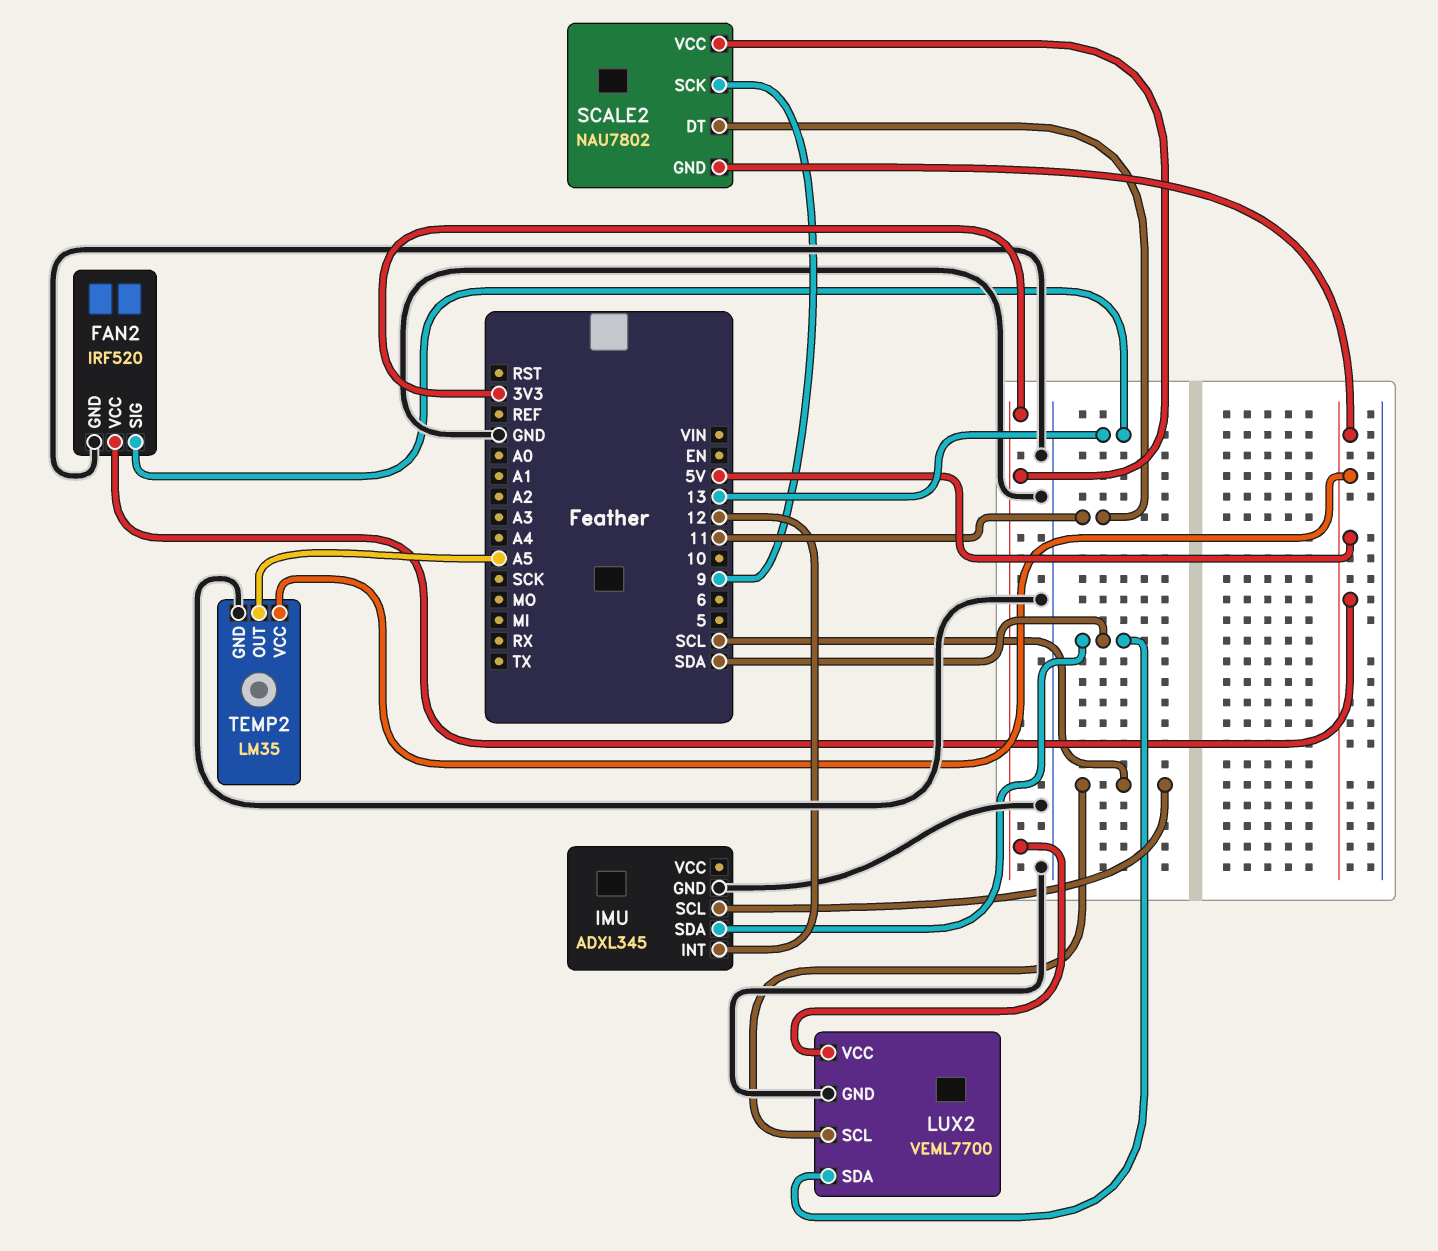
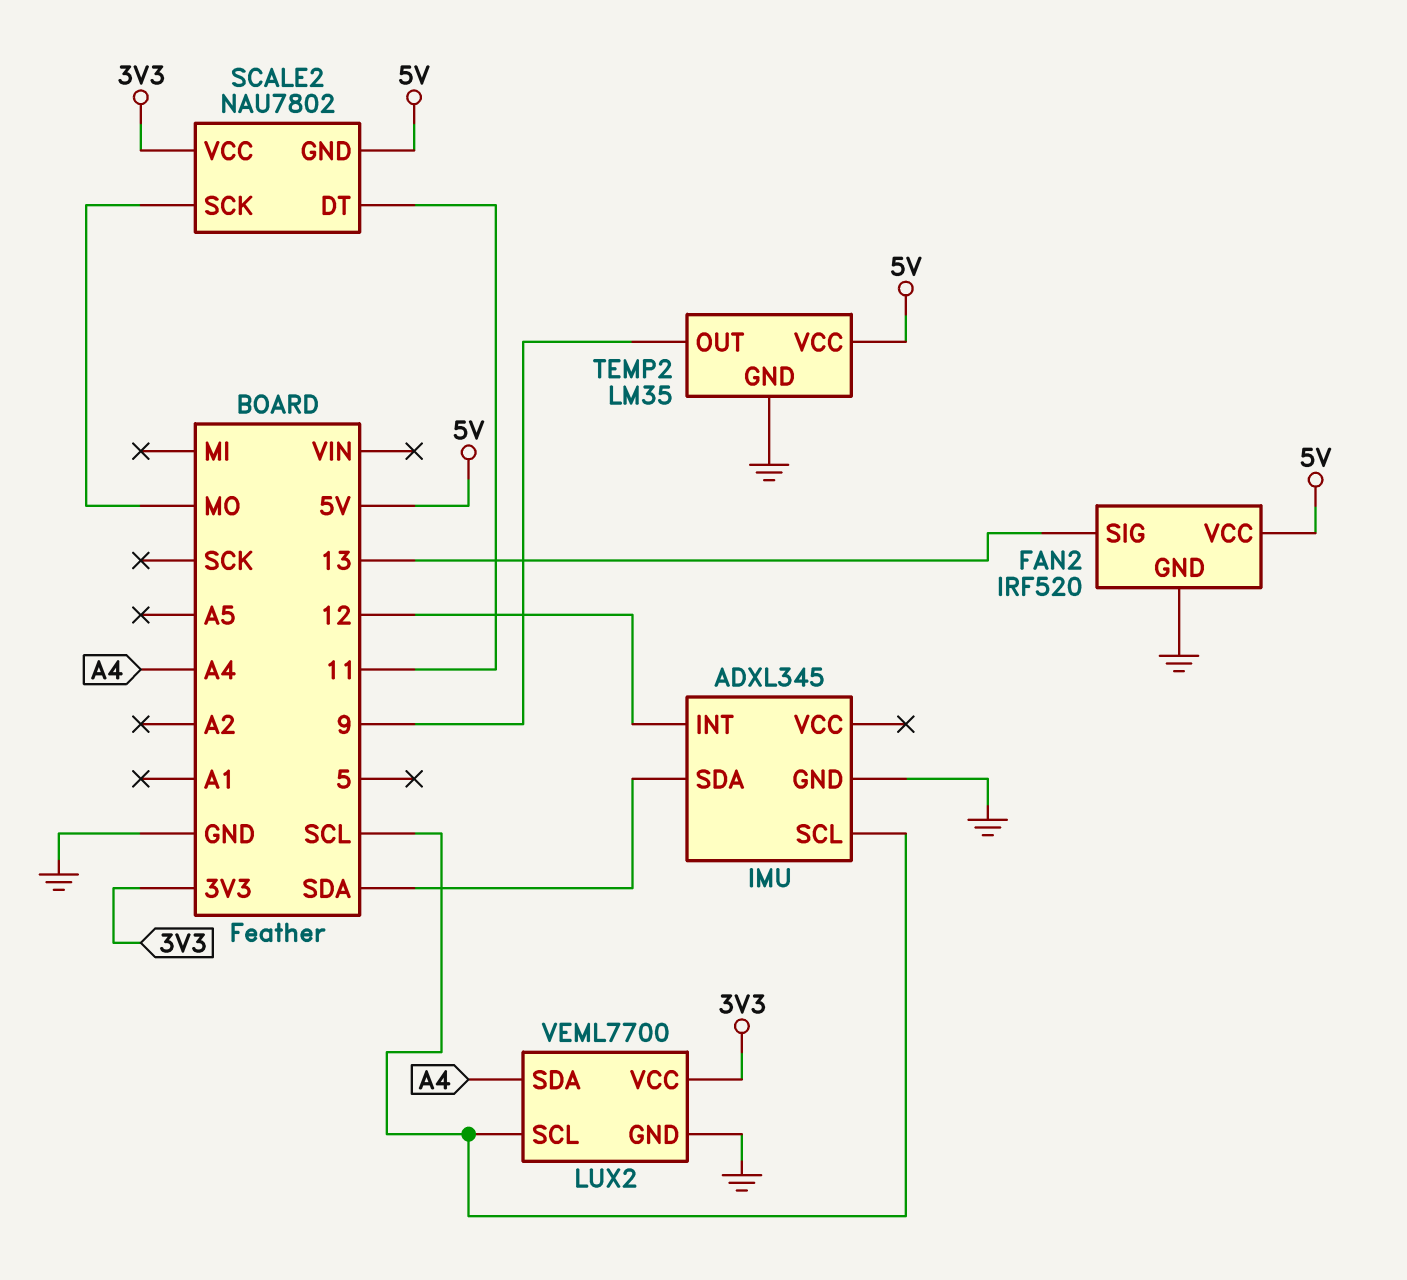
LUX2 pin SDA: SDA -> A4
SCALE2 pin SCK: 9 -> MO
TEMP2 pin OUT: A5 -> 9

